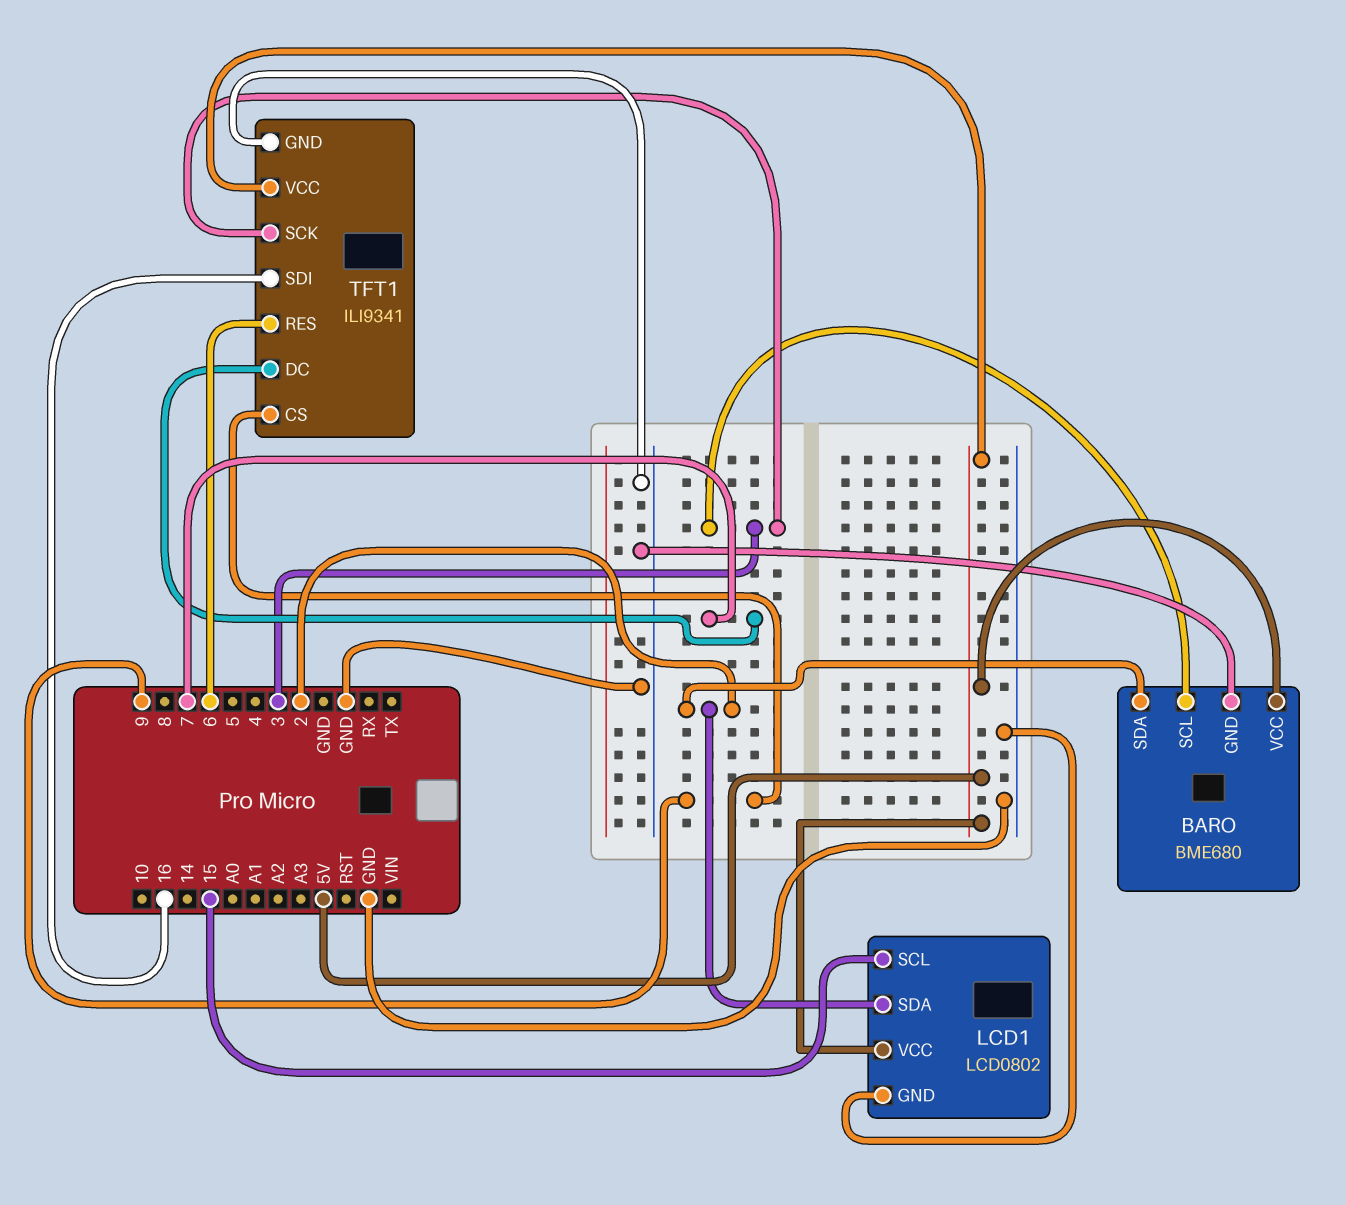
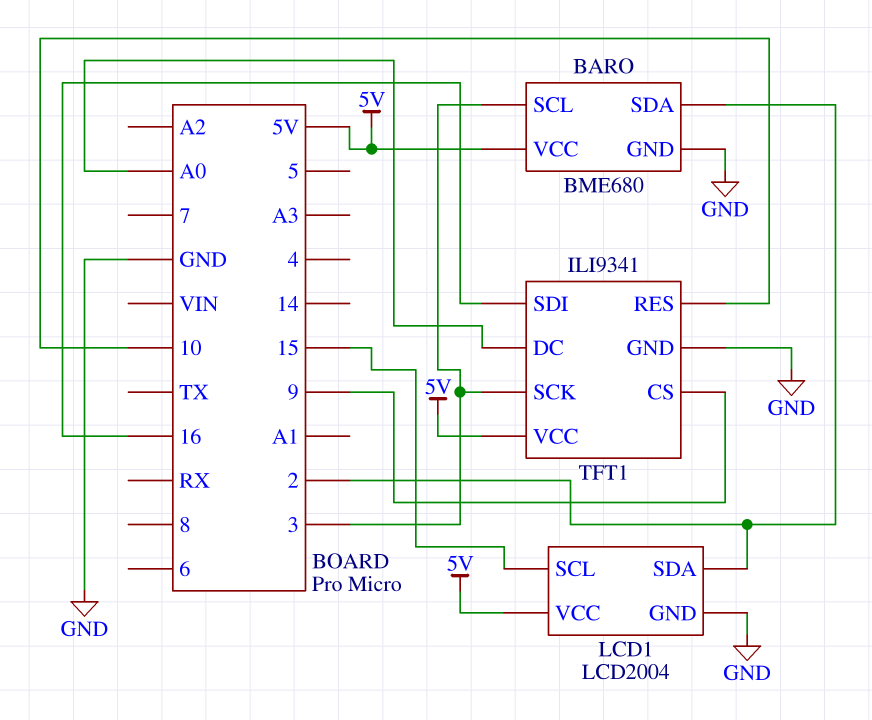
LCD1: LCD0802 -> LCD2004
TFT1 pin DC: 7 -> A0
TFT1 pin RES: 6 -> 10

